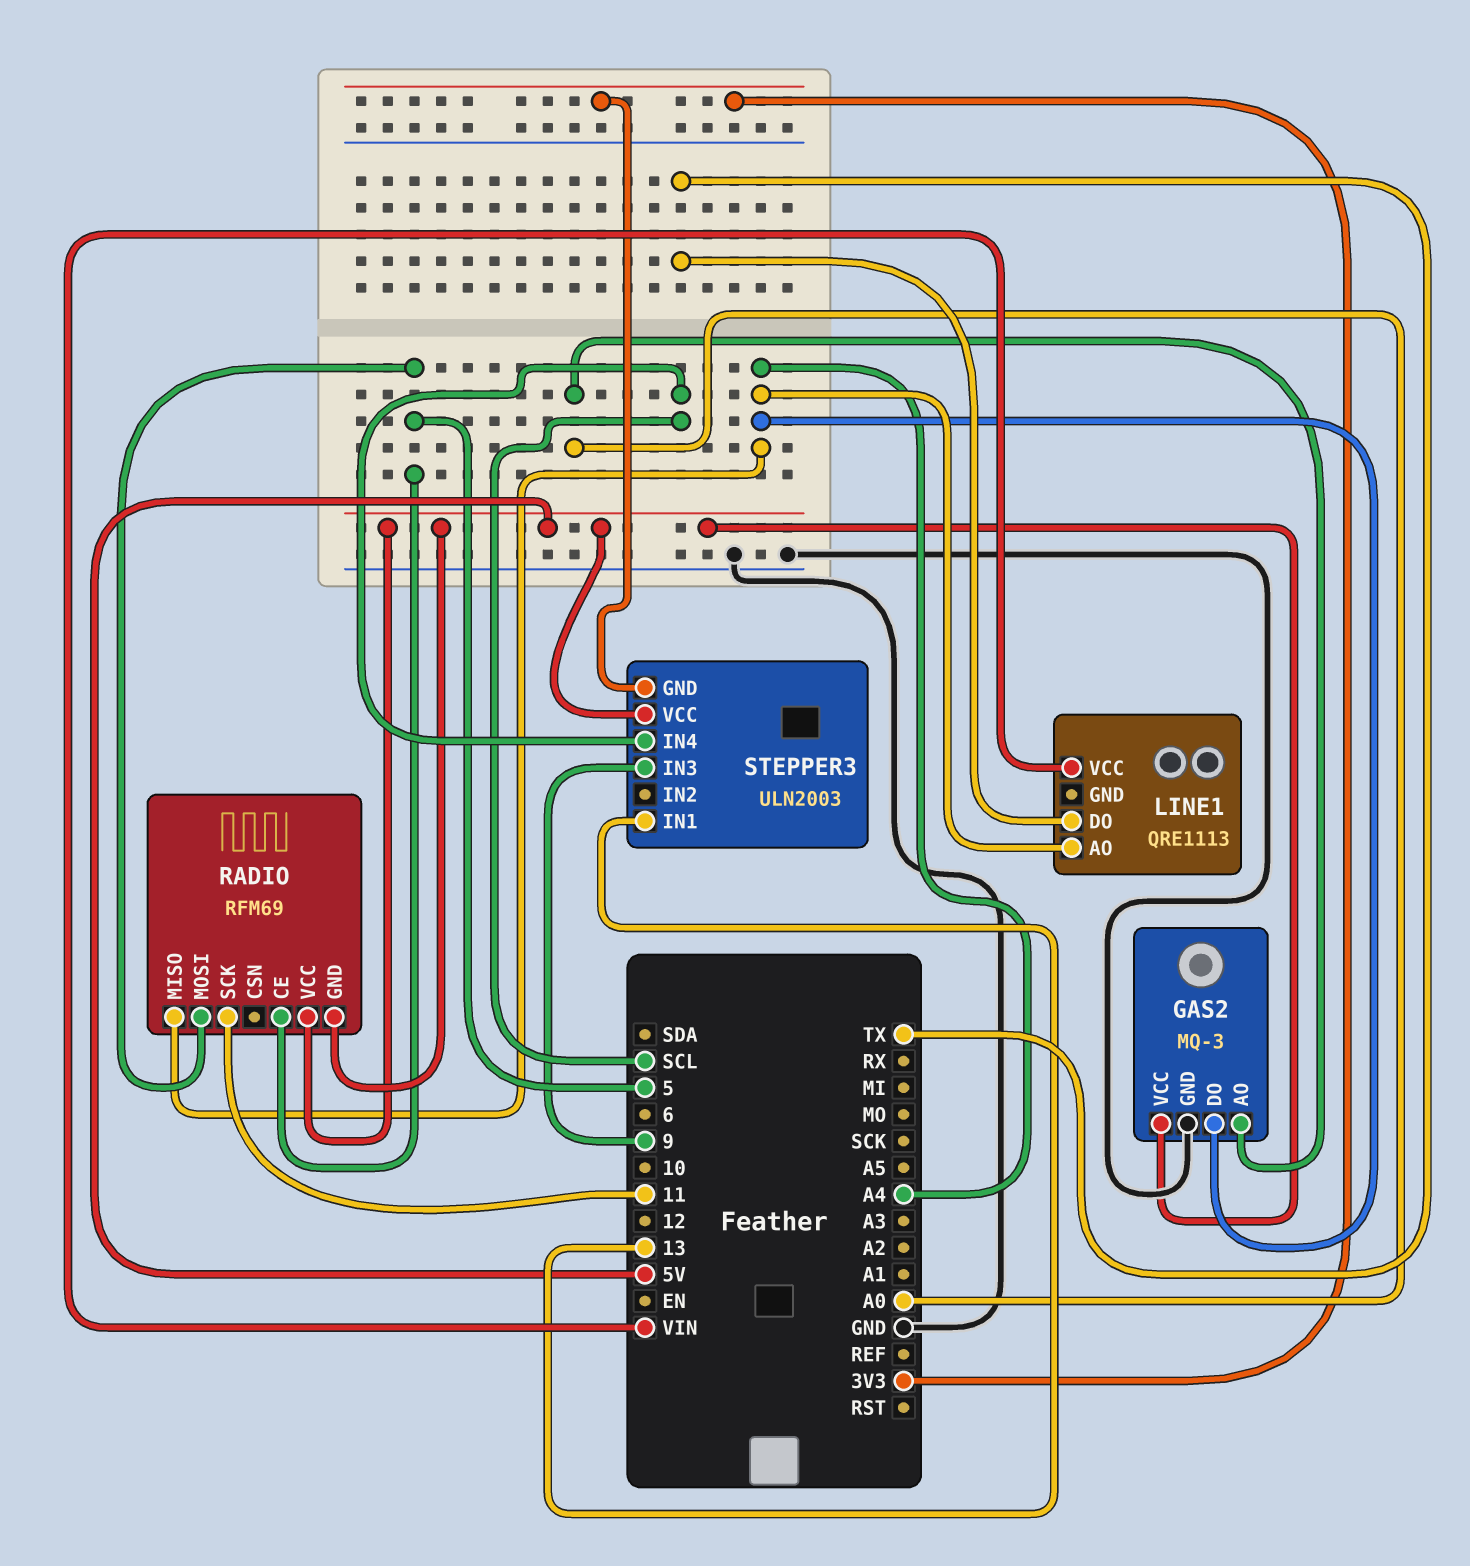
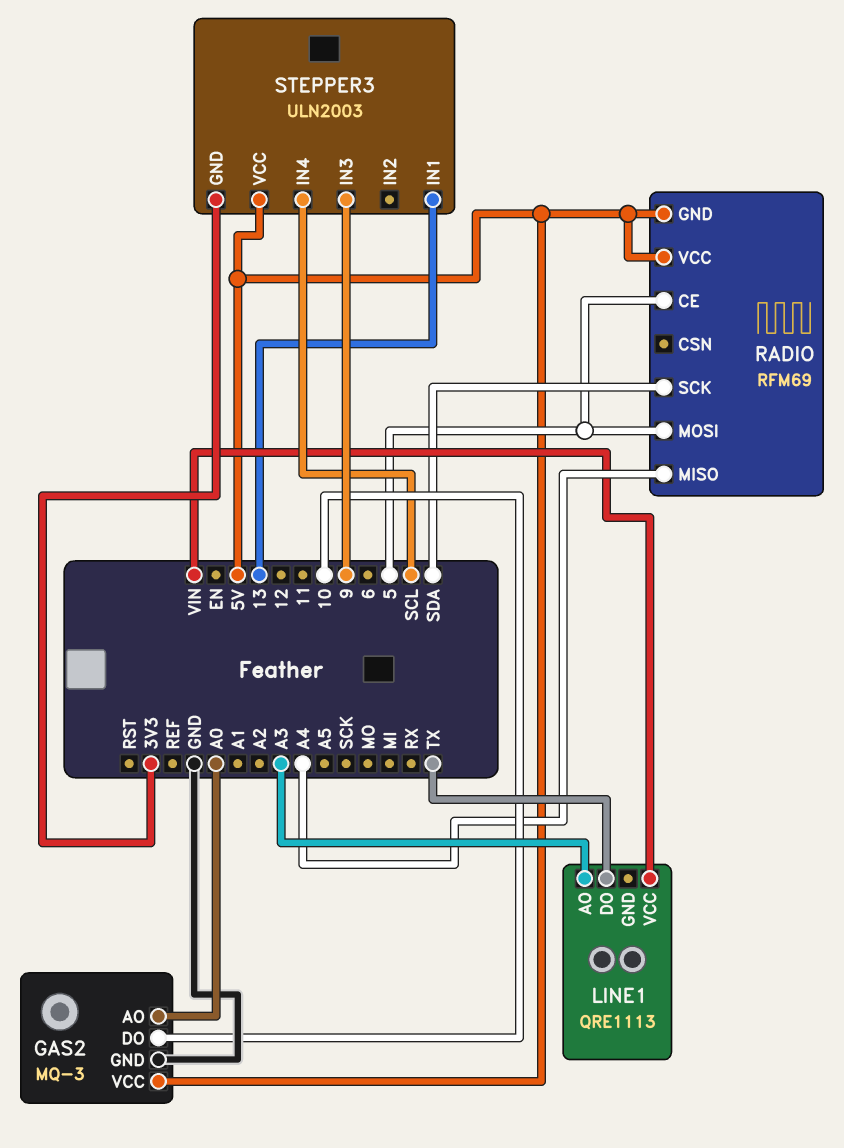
GAS2 pin DO: A4 -> 10
LINE1 pin AO: A4 -> A3
RADIO pin SCK: 11 -> SDA

